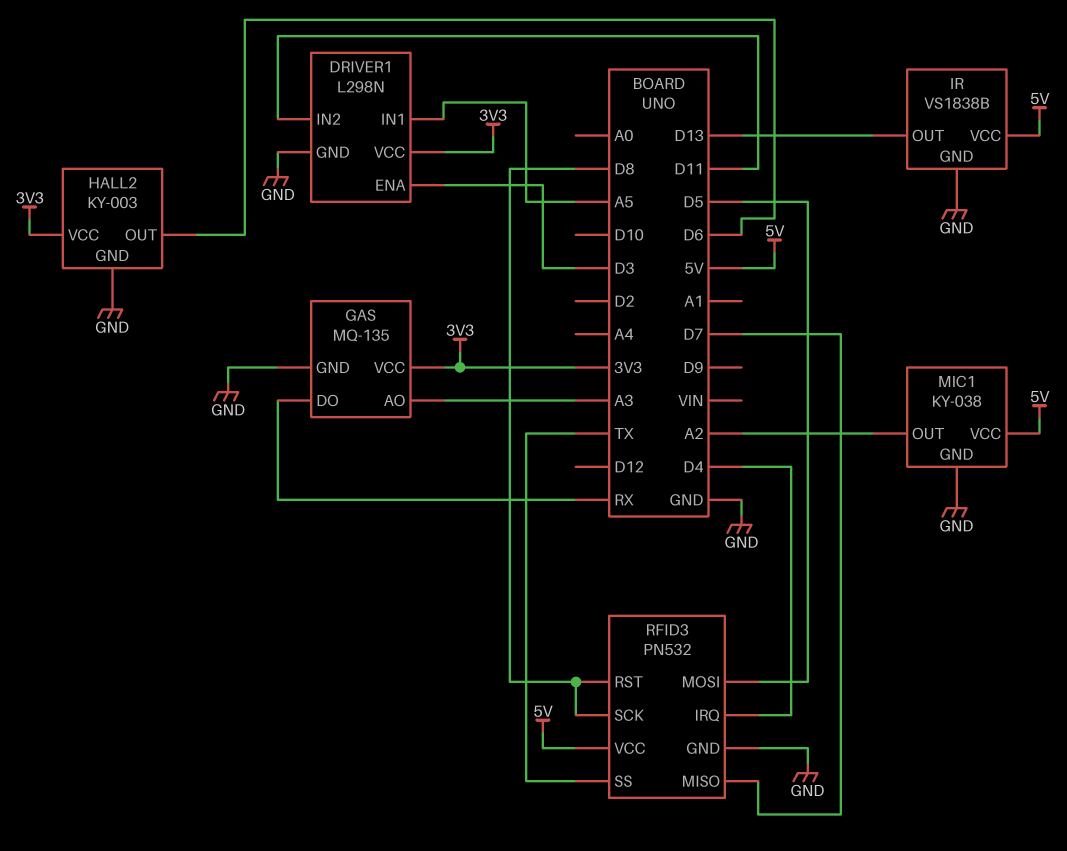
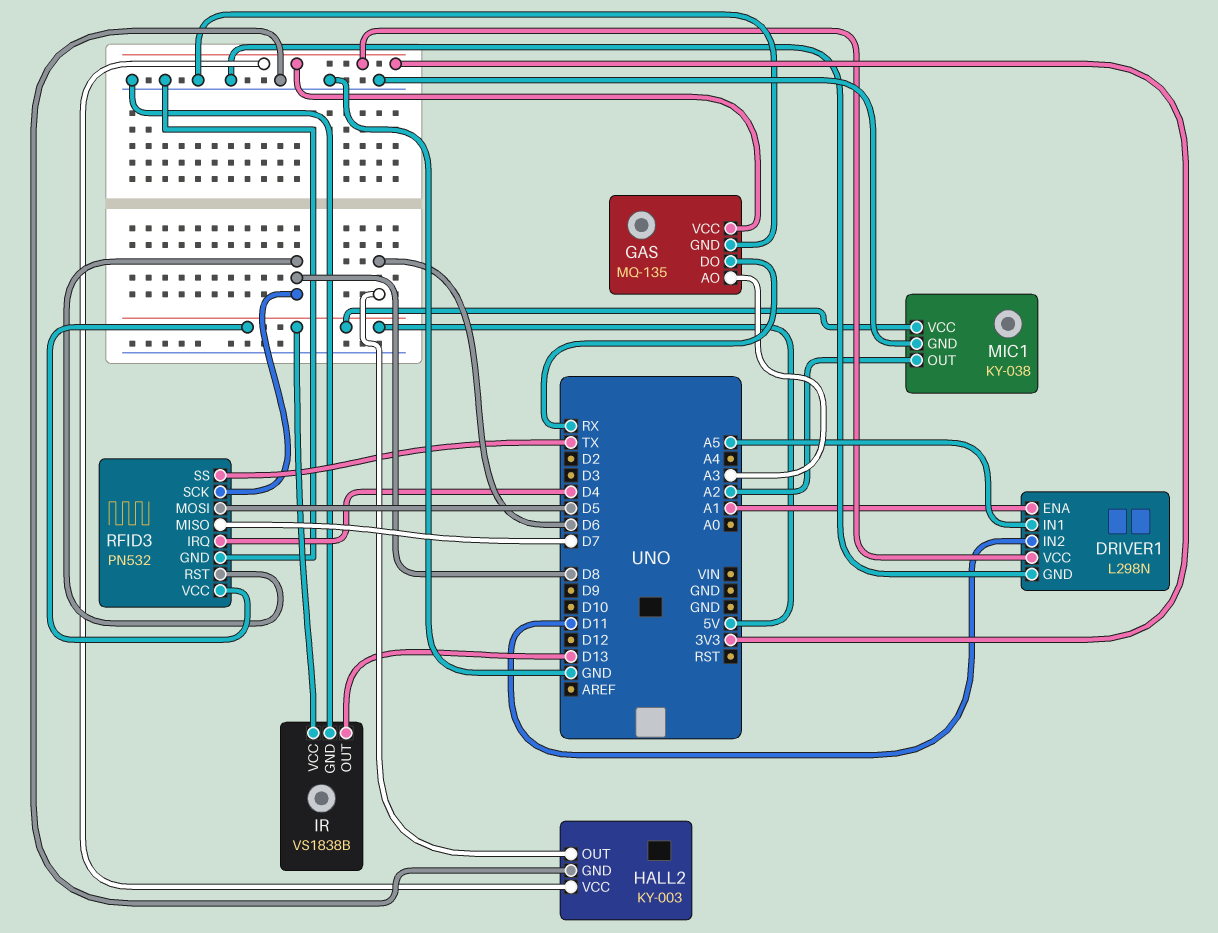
DRIVER1 pin ENA: D3 -> A1

